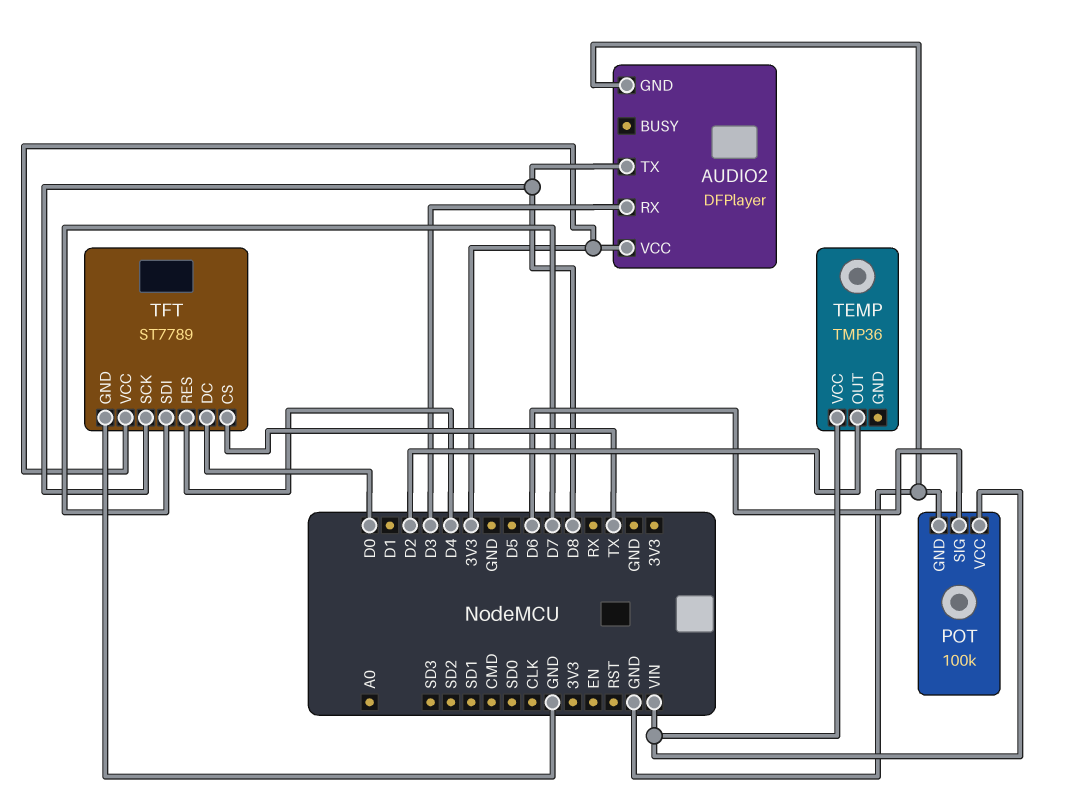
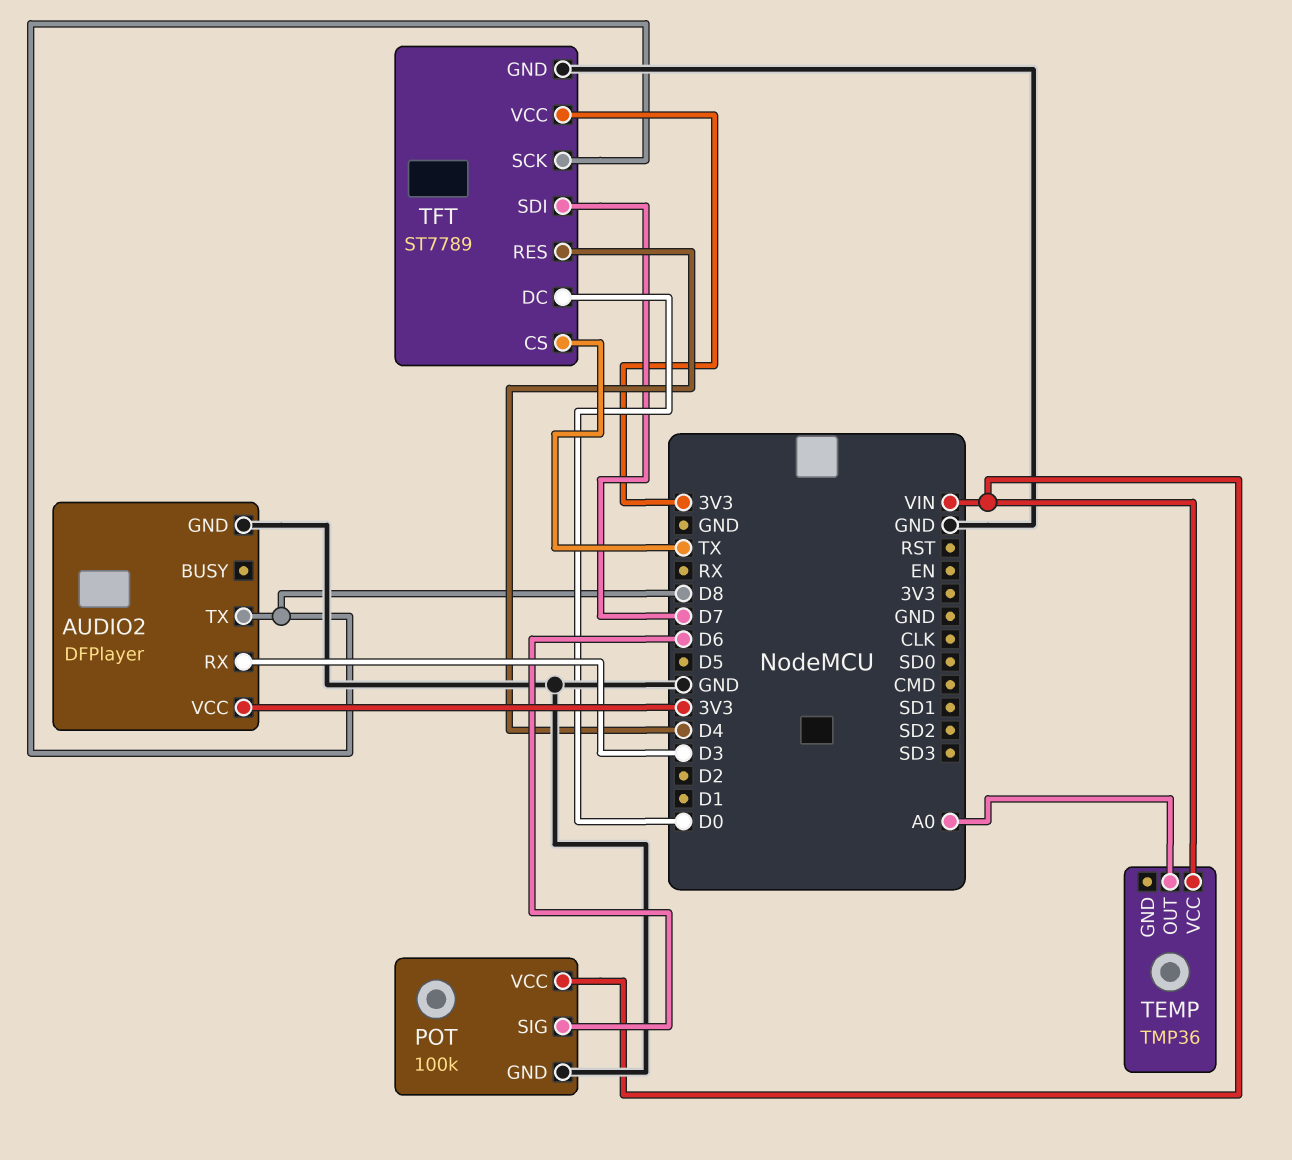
TEMP pin OUT: D2 -> A0

